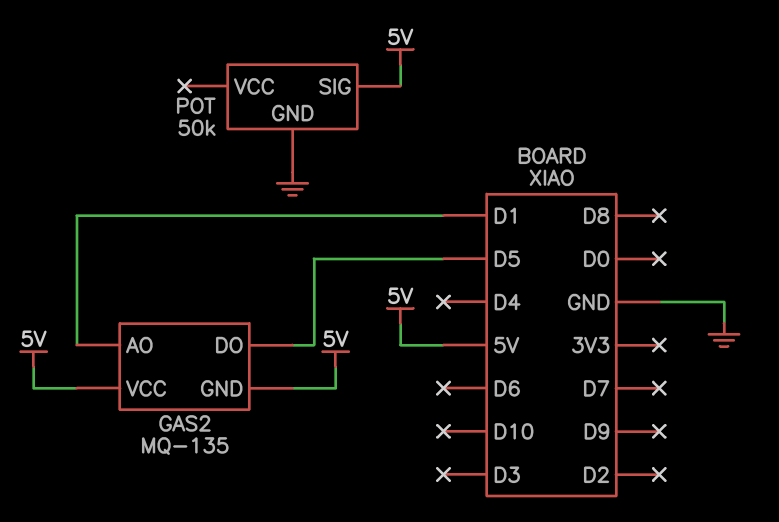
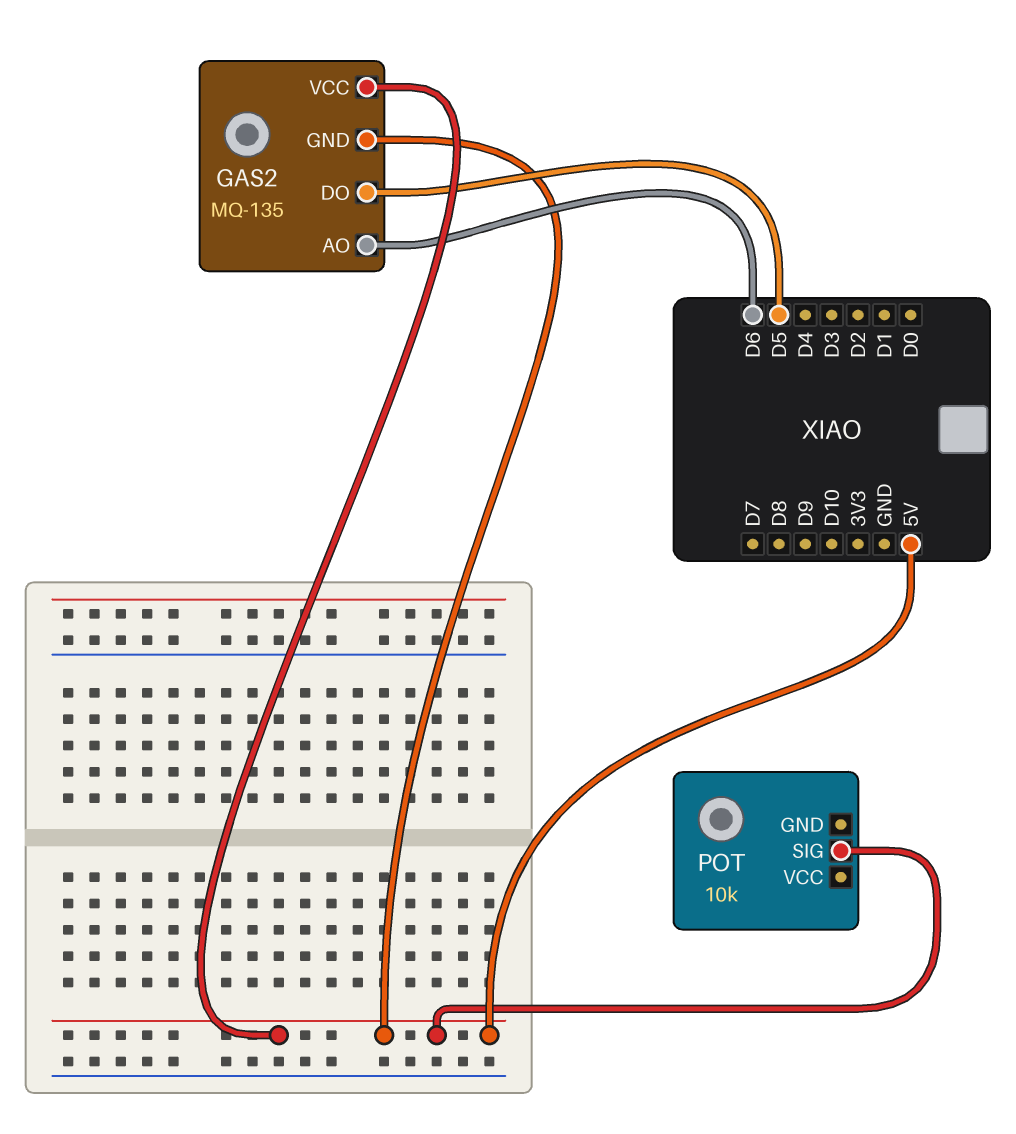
GAS2 pin AO: D1 -> D6
POT: 50k -> 10k
POT pin GND: GND -> none

